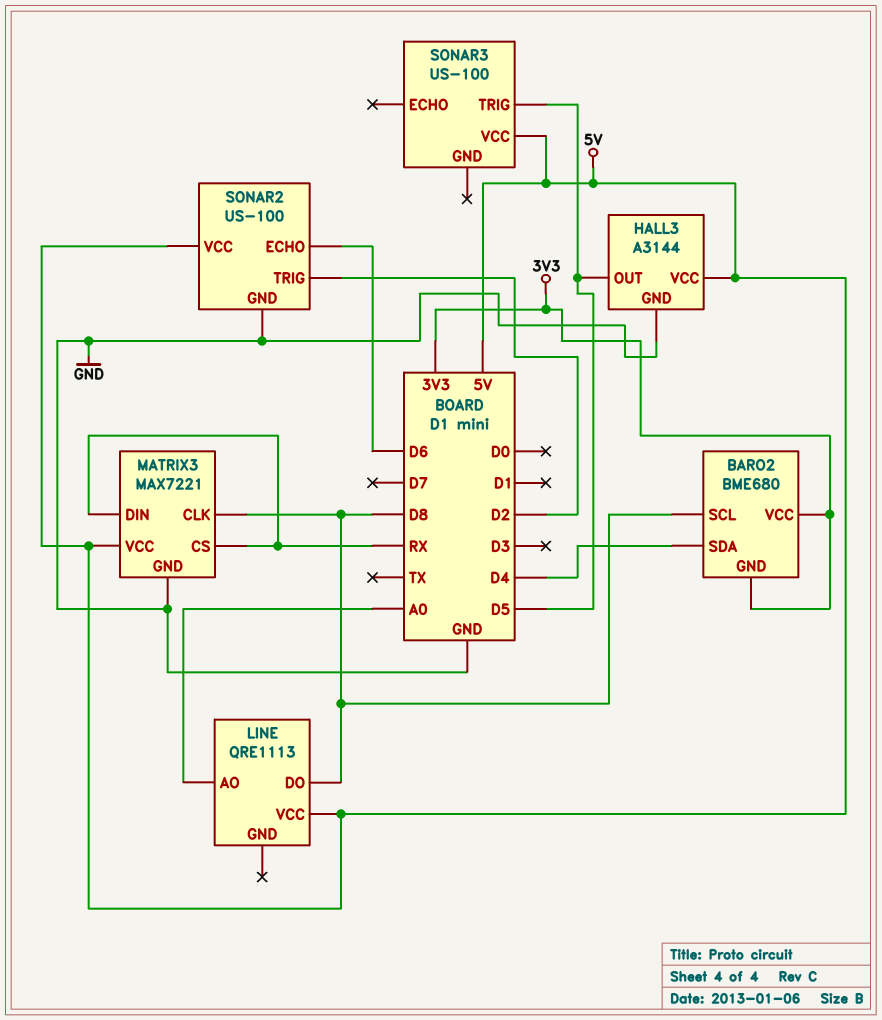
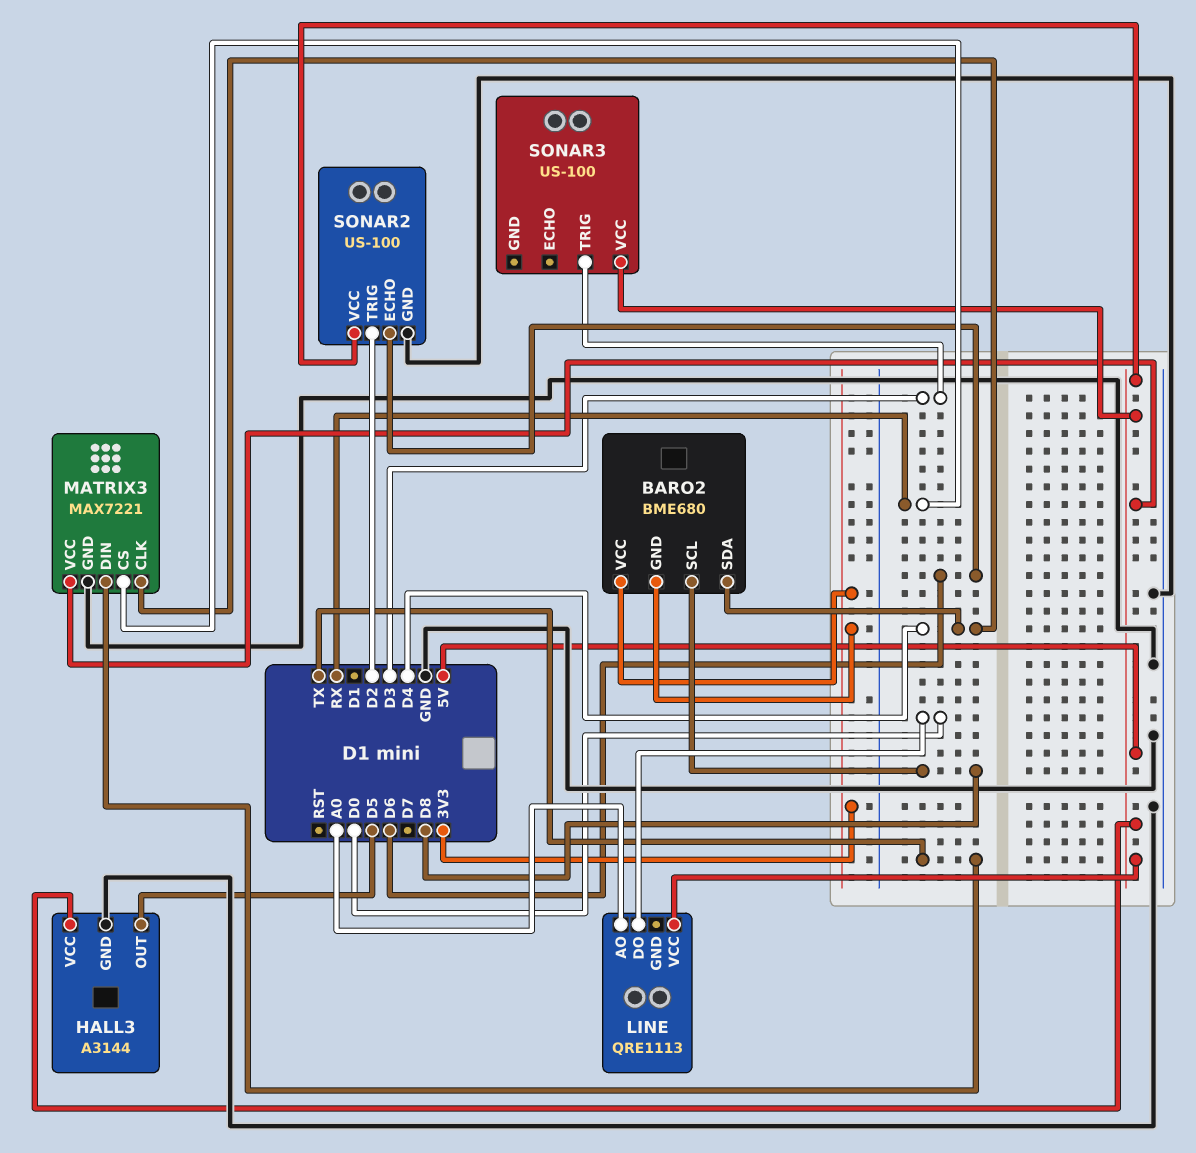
LINE pin DO: D8 -> D0
MATRIX3 pin CLK: D8 -> D4
MATRIX3 pin DIN: RX -> TX
SONAR3 pin TRIG: D5 -> D3

